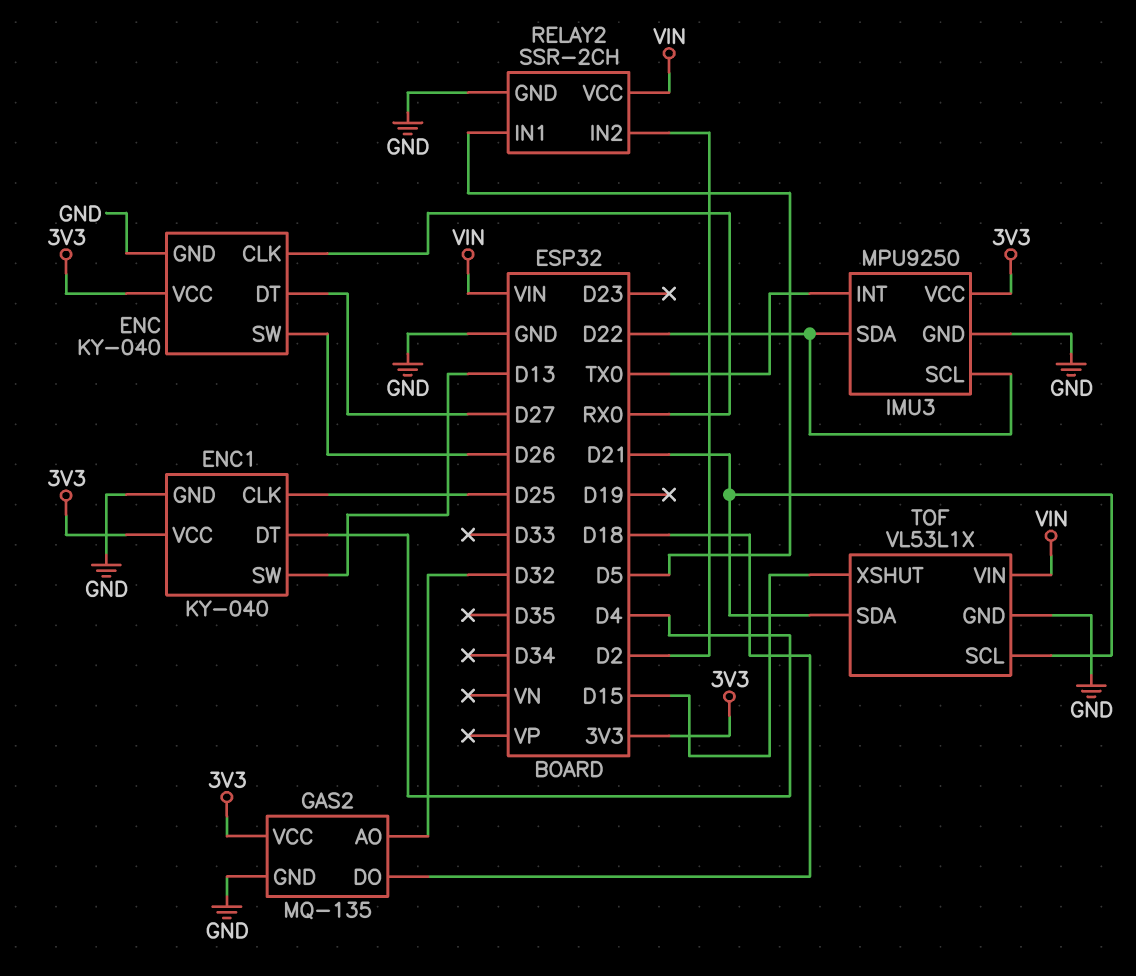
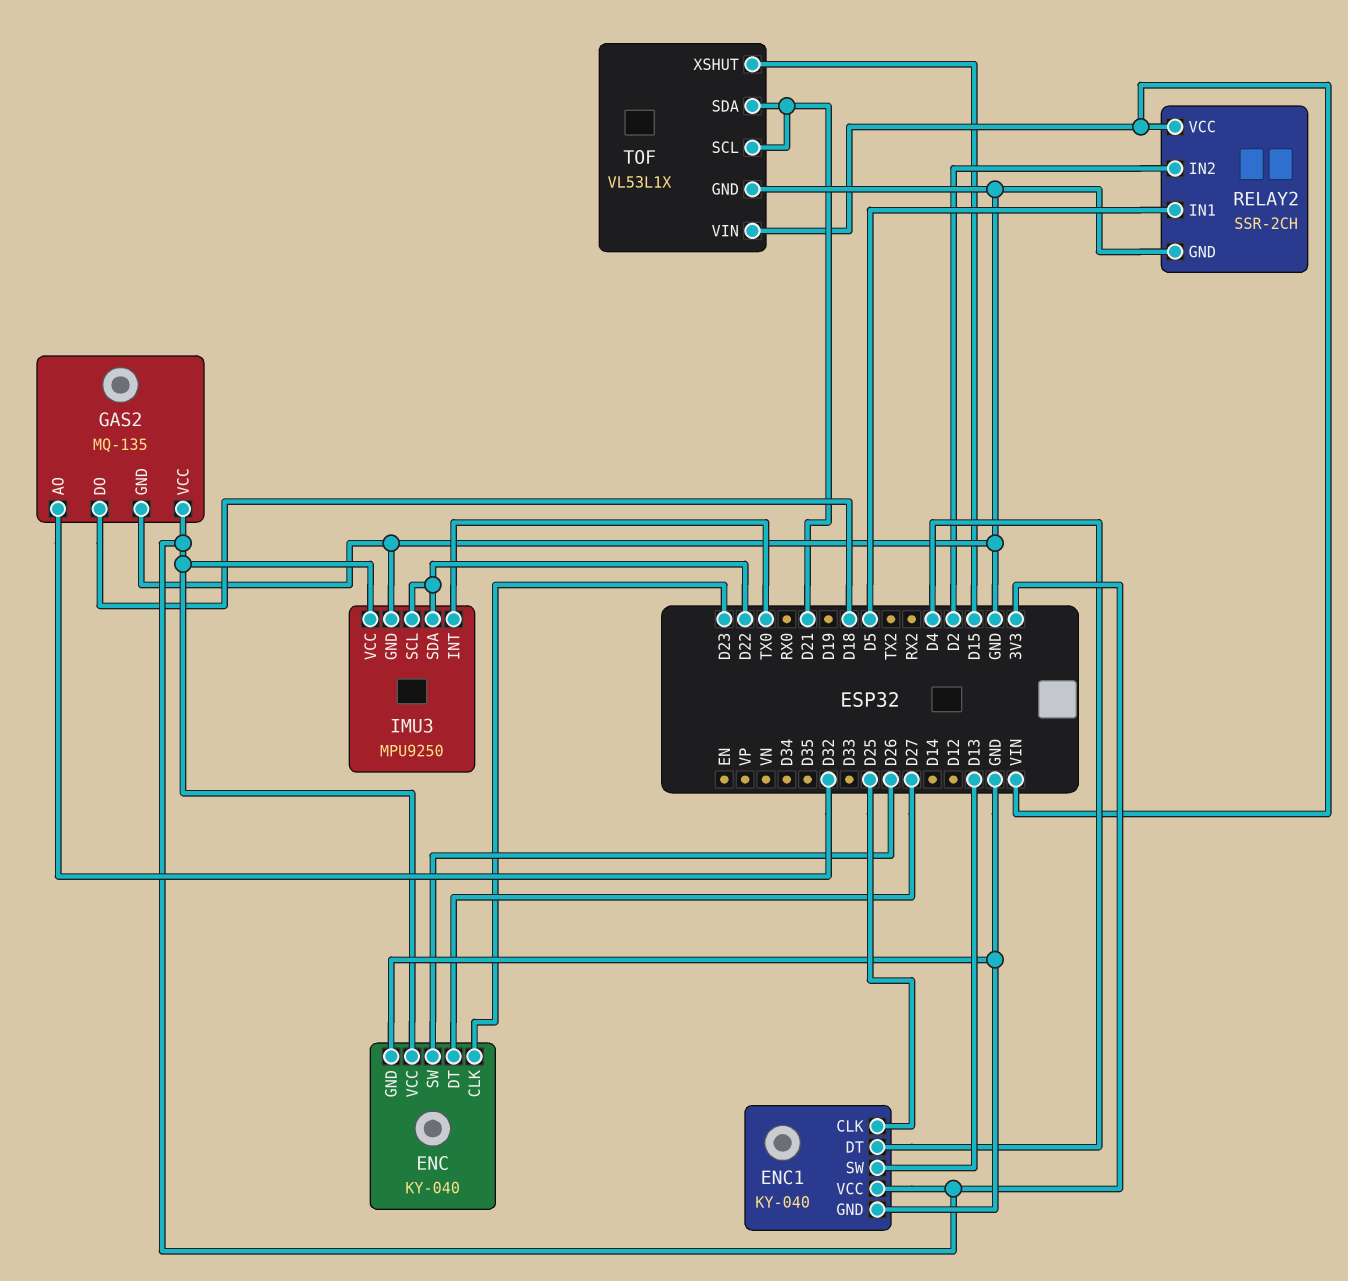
ENC pin CLK: RX0 -> D23

